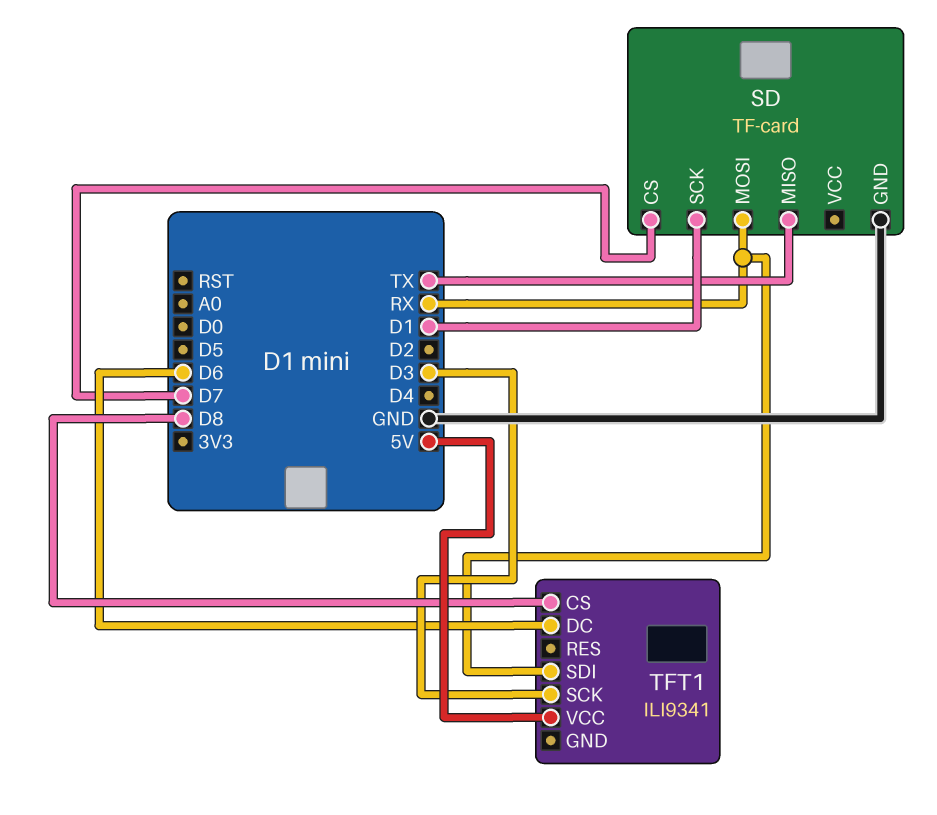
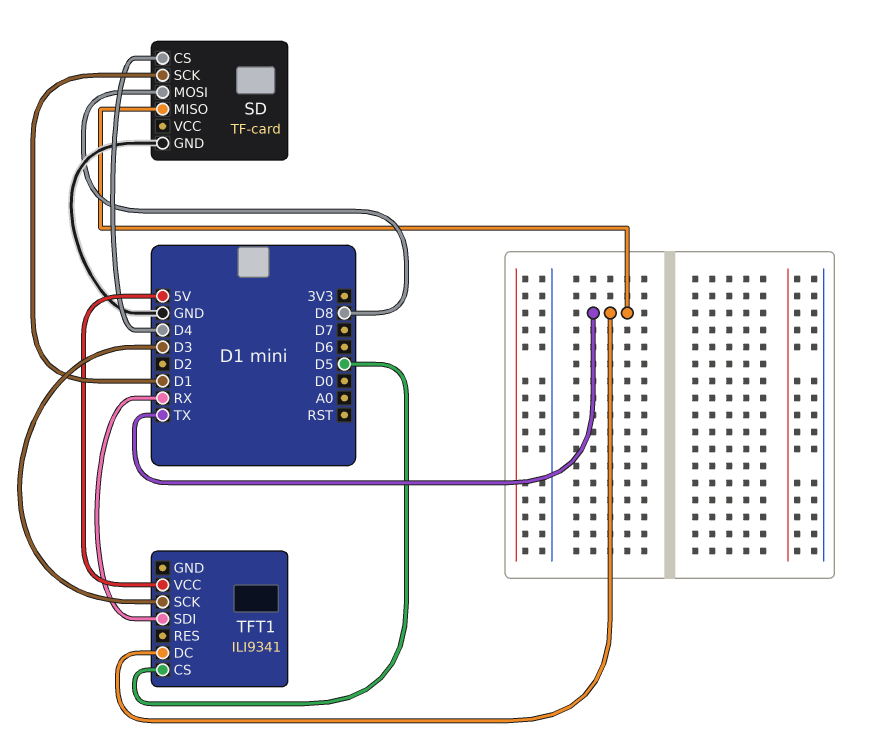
SD pin CS: D7 -> D4
SD pin MOSI: RX -> D8
TFT1 pin CS: D8 -> D5
TFT1 pin DC: D6 -> TX

